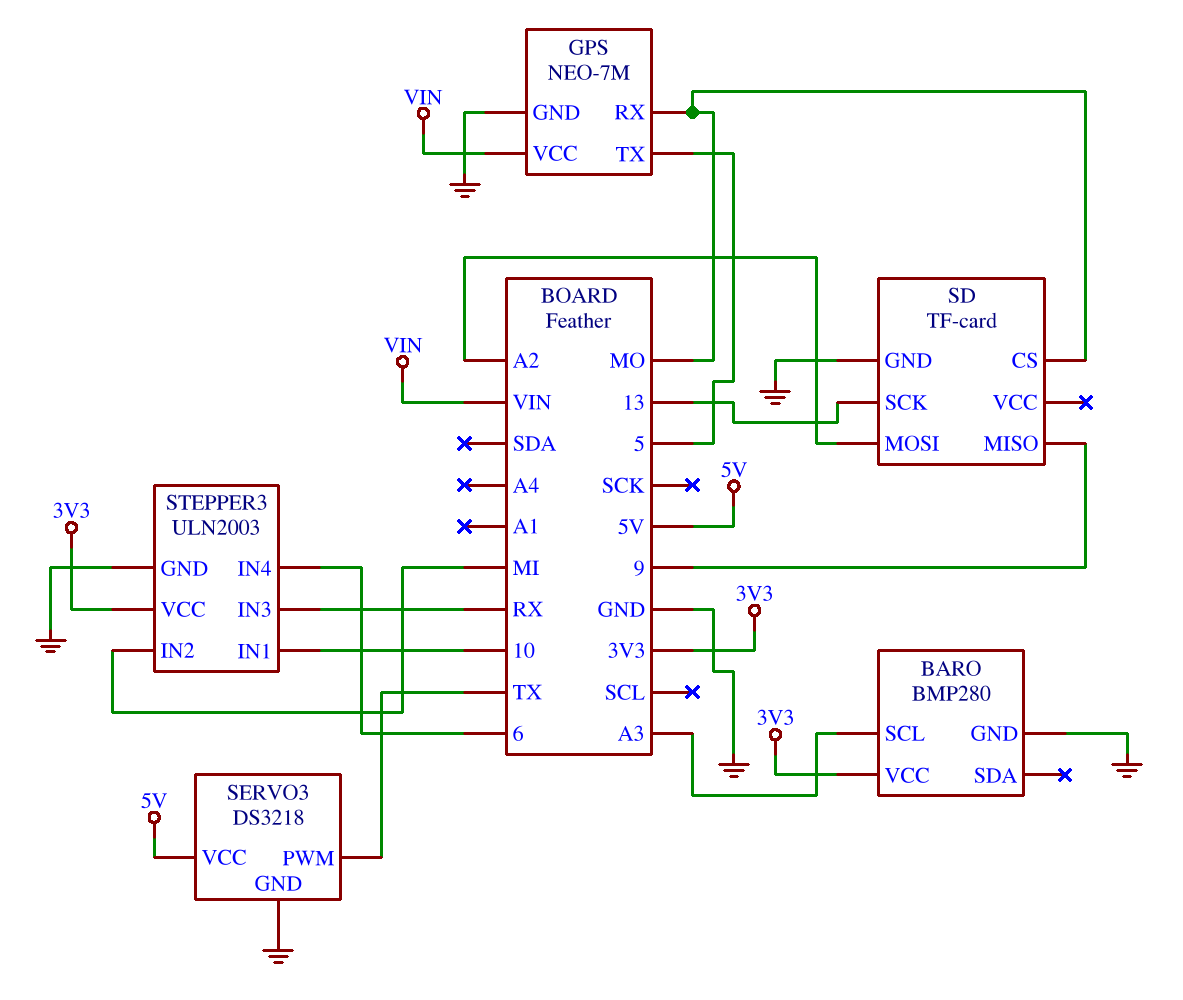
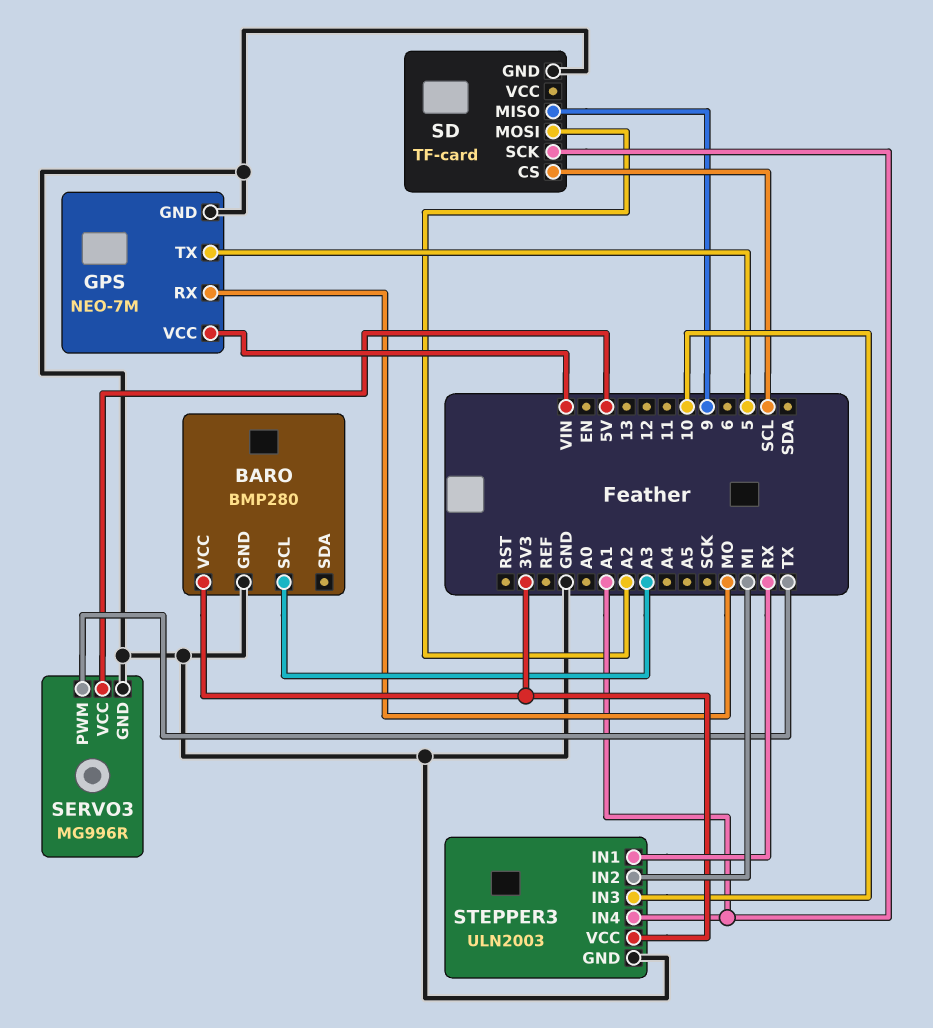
SD pin CS: MO -> SCL
SD pin SCK: 13 -> A1
SERVO3: DS3218 -> MG996R
STEPPER3 pin IN1: 10 -> RX
STEPPER3 pin IN3: RX -> 10
STEPPER3 pin IN4: 6 -> A1

